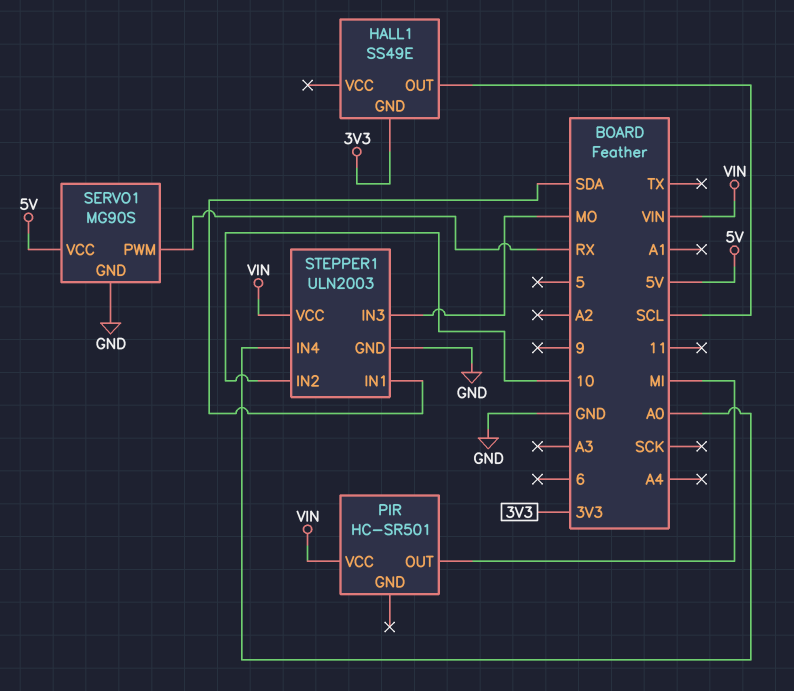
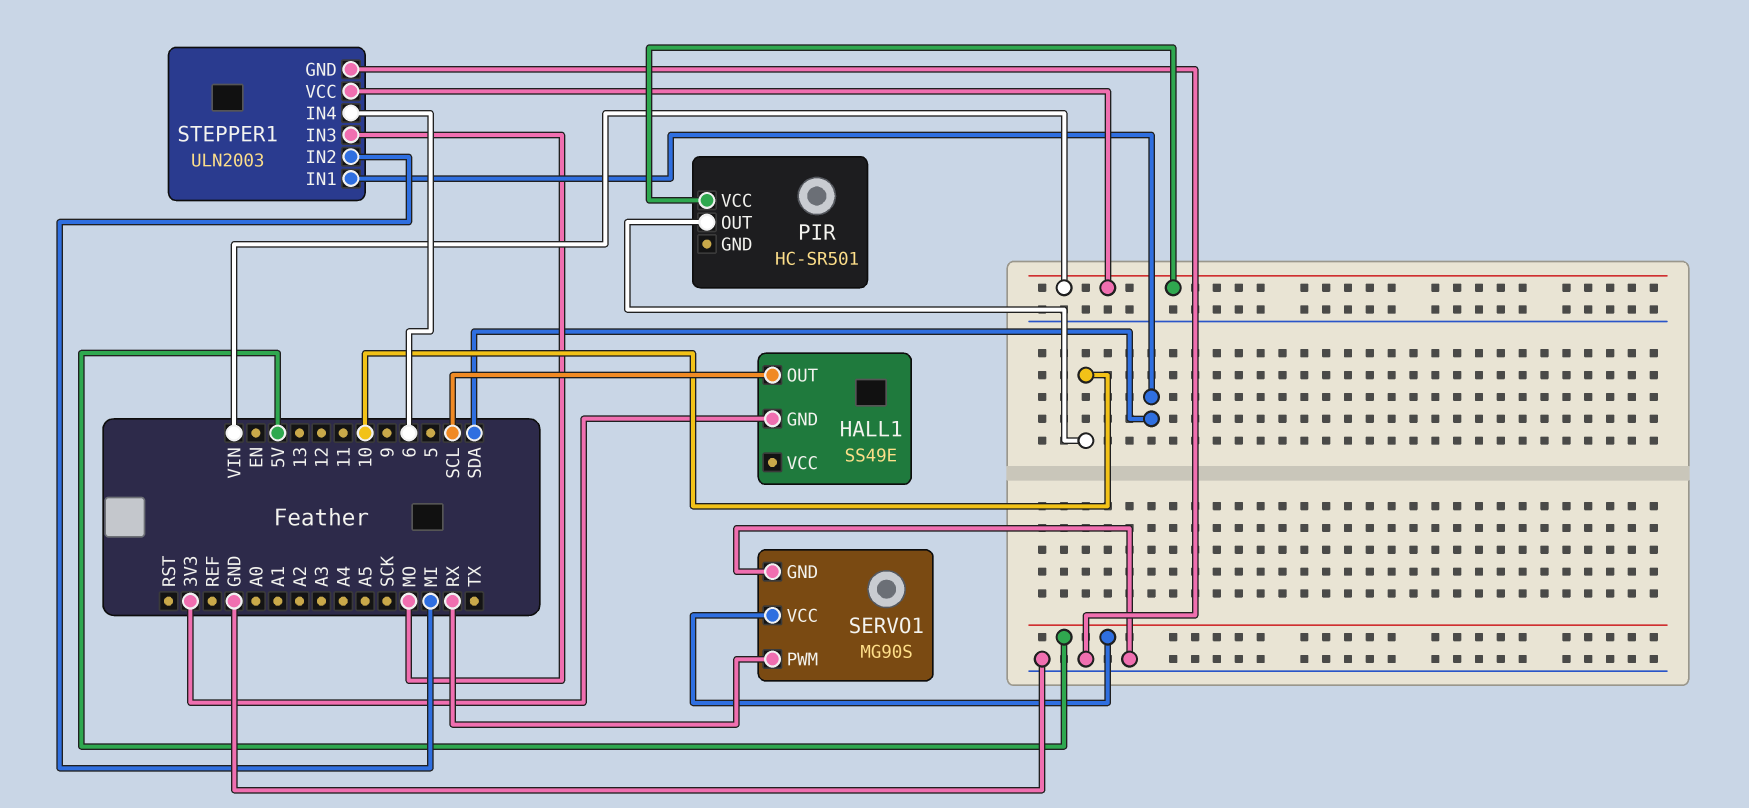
PIR pin OUT: MI -> 10
STEPPER1 pin IN2: 10 -> MI
STEPPER1 pin IN4: A0 -> 6

